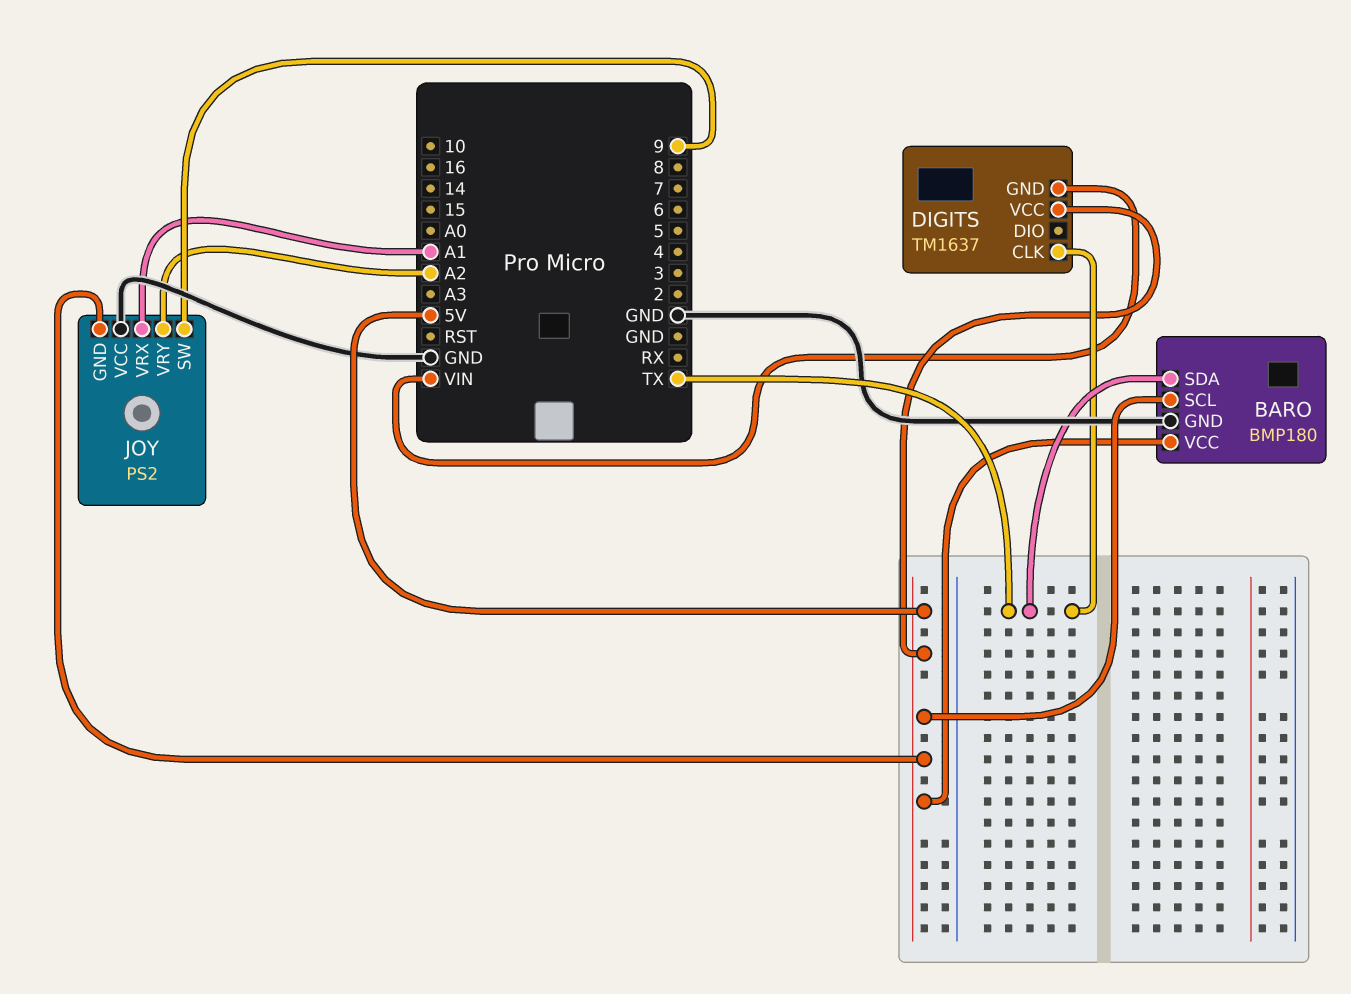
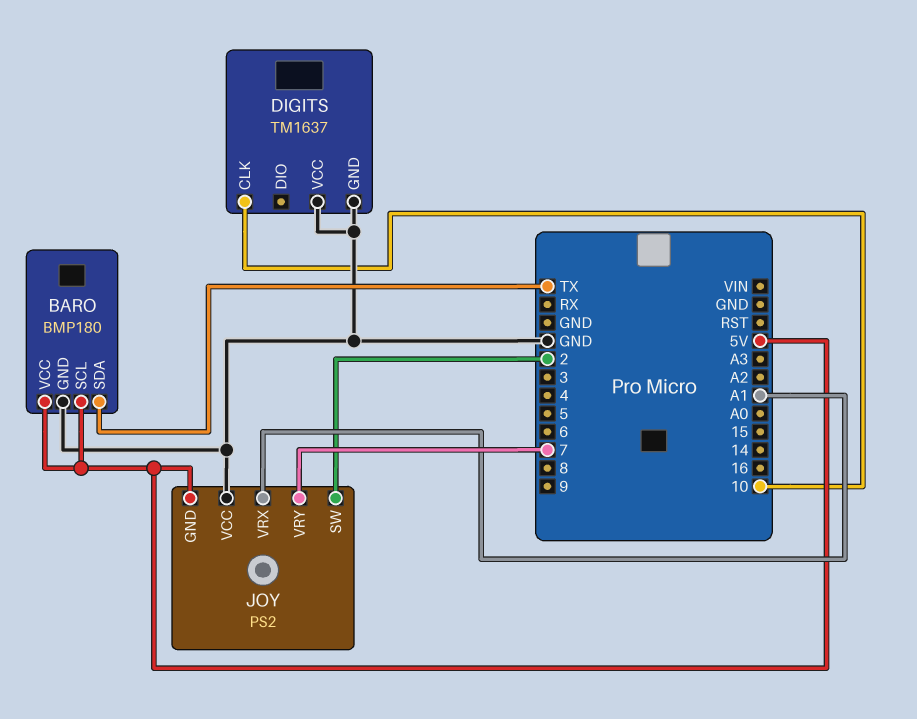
DIGITS pin CLK: TX -> 10
DIGITS pin GND: VIN -> GND
DIGITS pin VCC: 5V -> GND
JOY pin SW: 9 -> 2
JOY pin VRY: A2 -> 7

